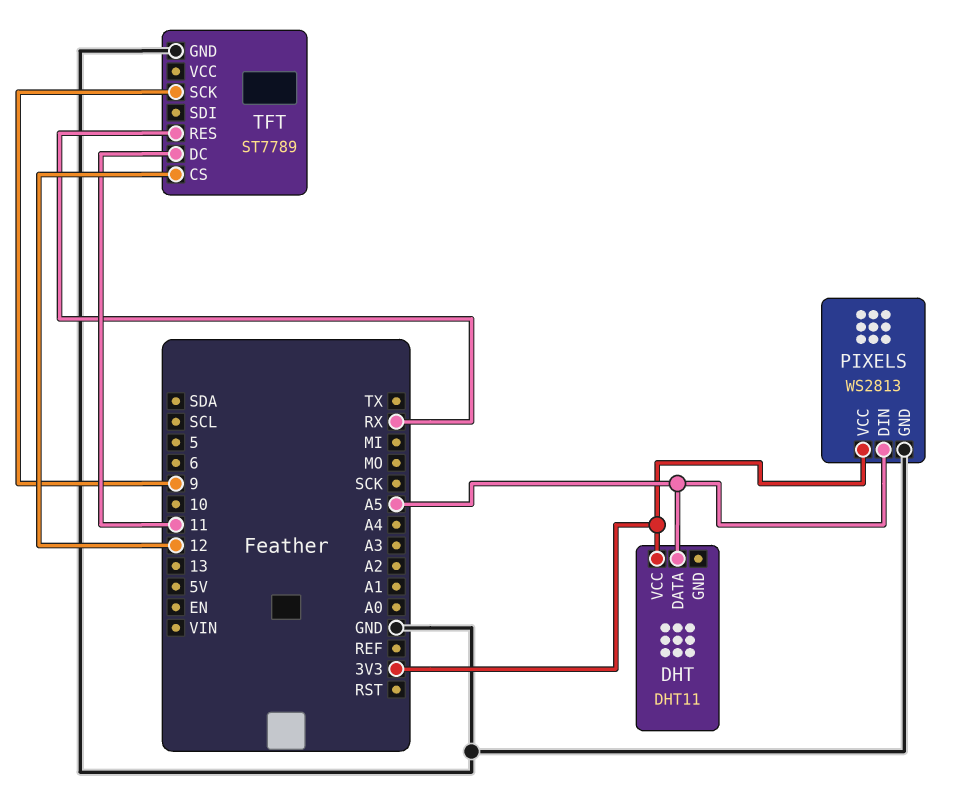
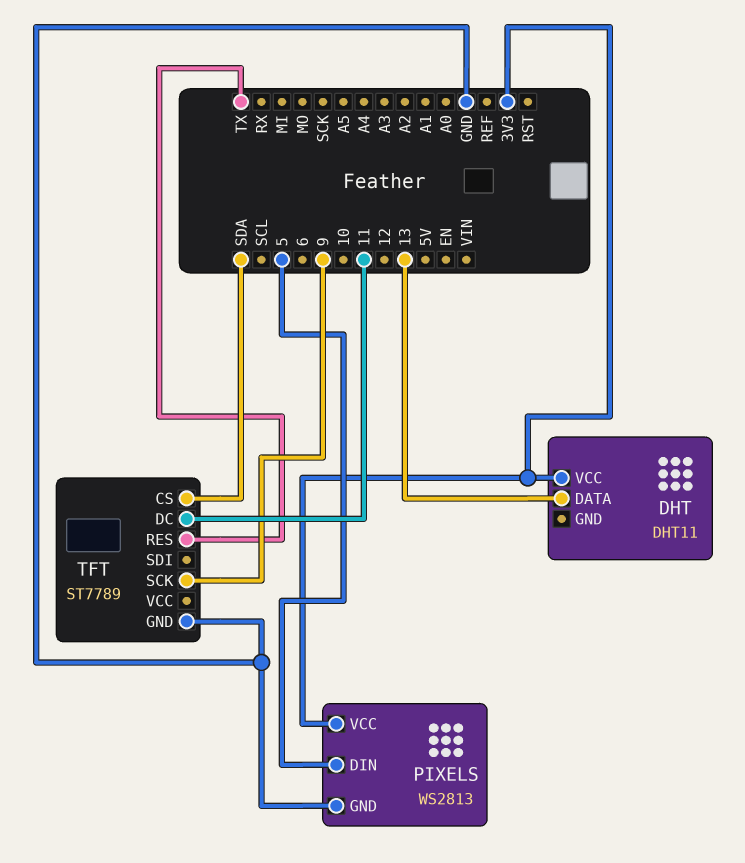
DHT pin DATA: A5 -> 13
PIXELS pin DIN: A5 -> 5
TFT pin CS: 12 -> SDA
TFT pin RES: RX -> TX

